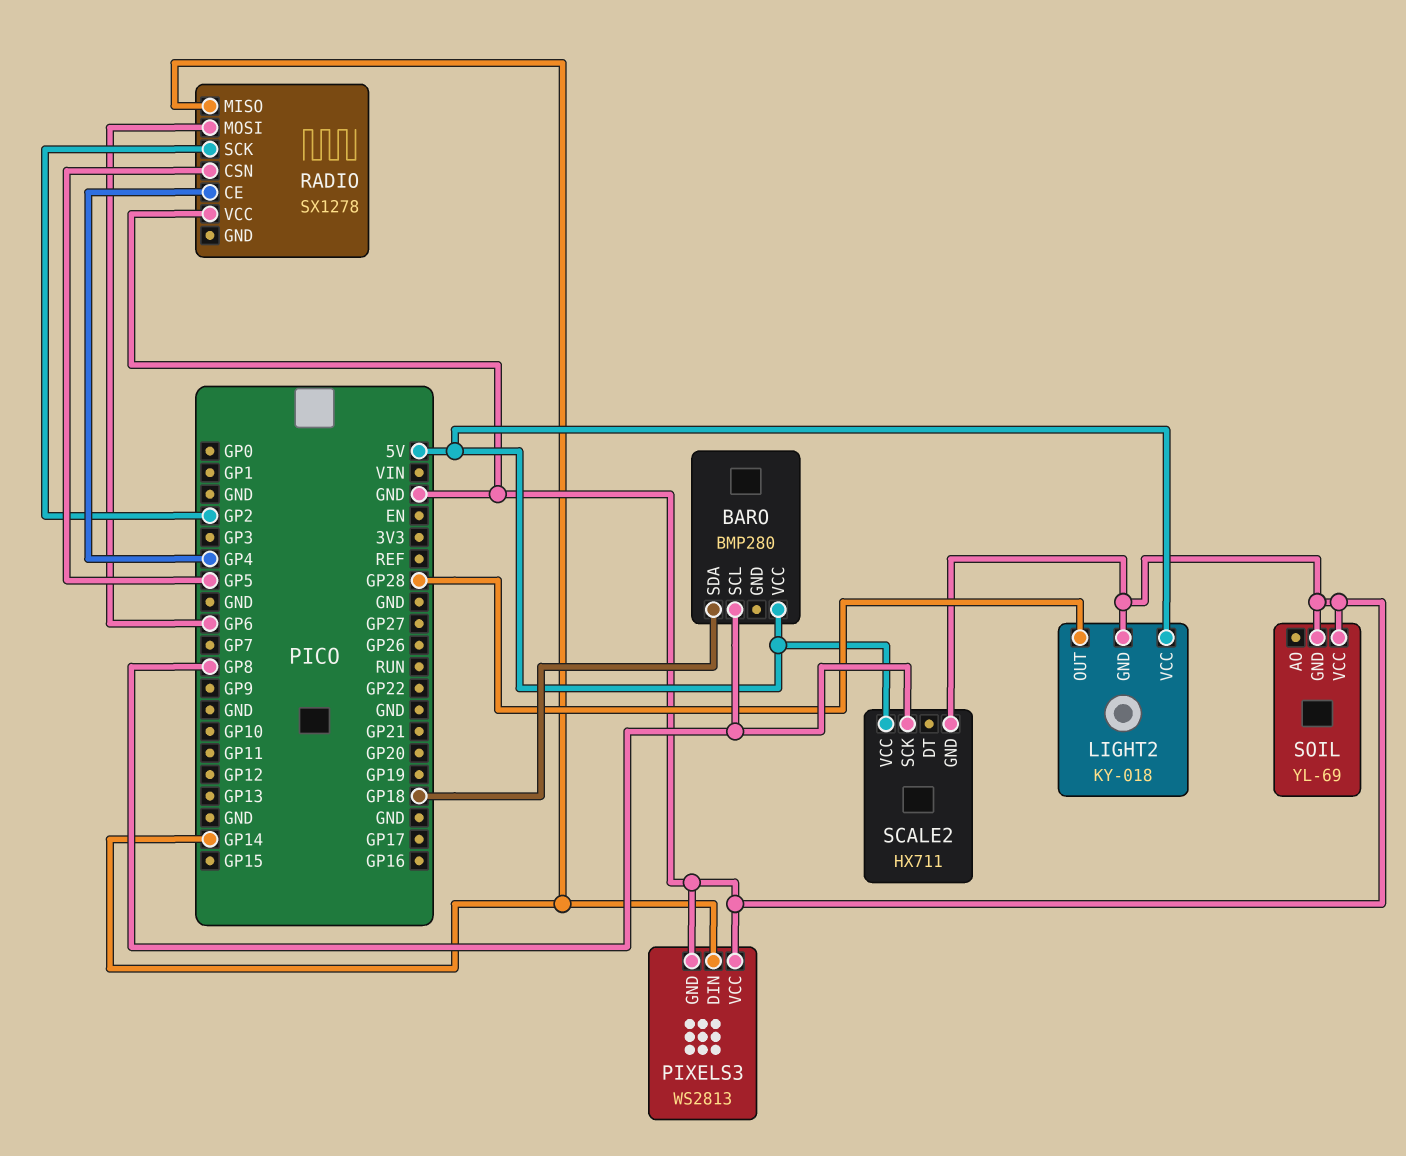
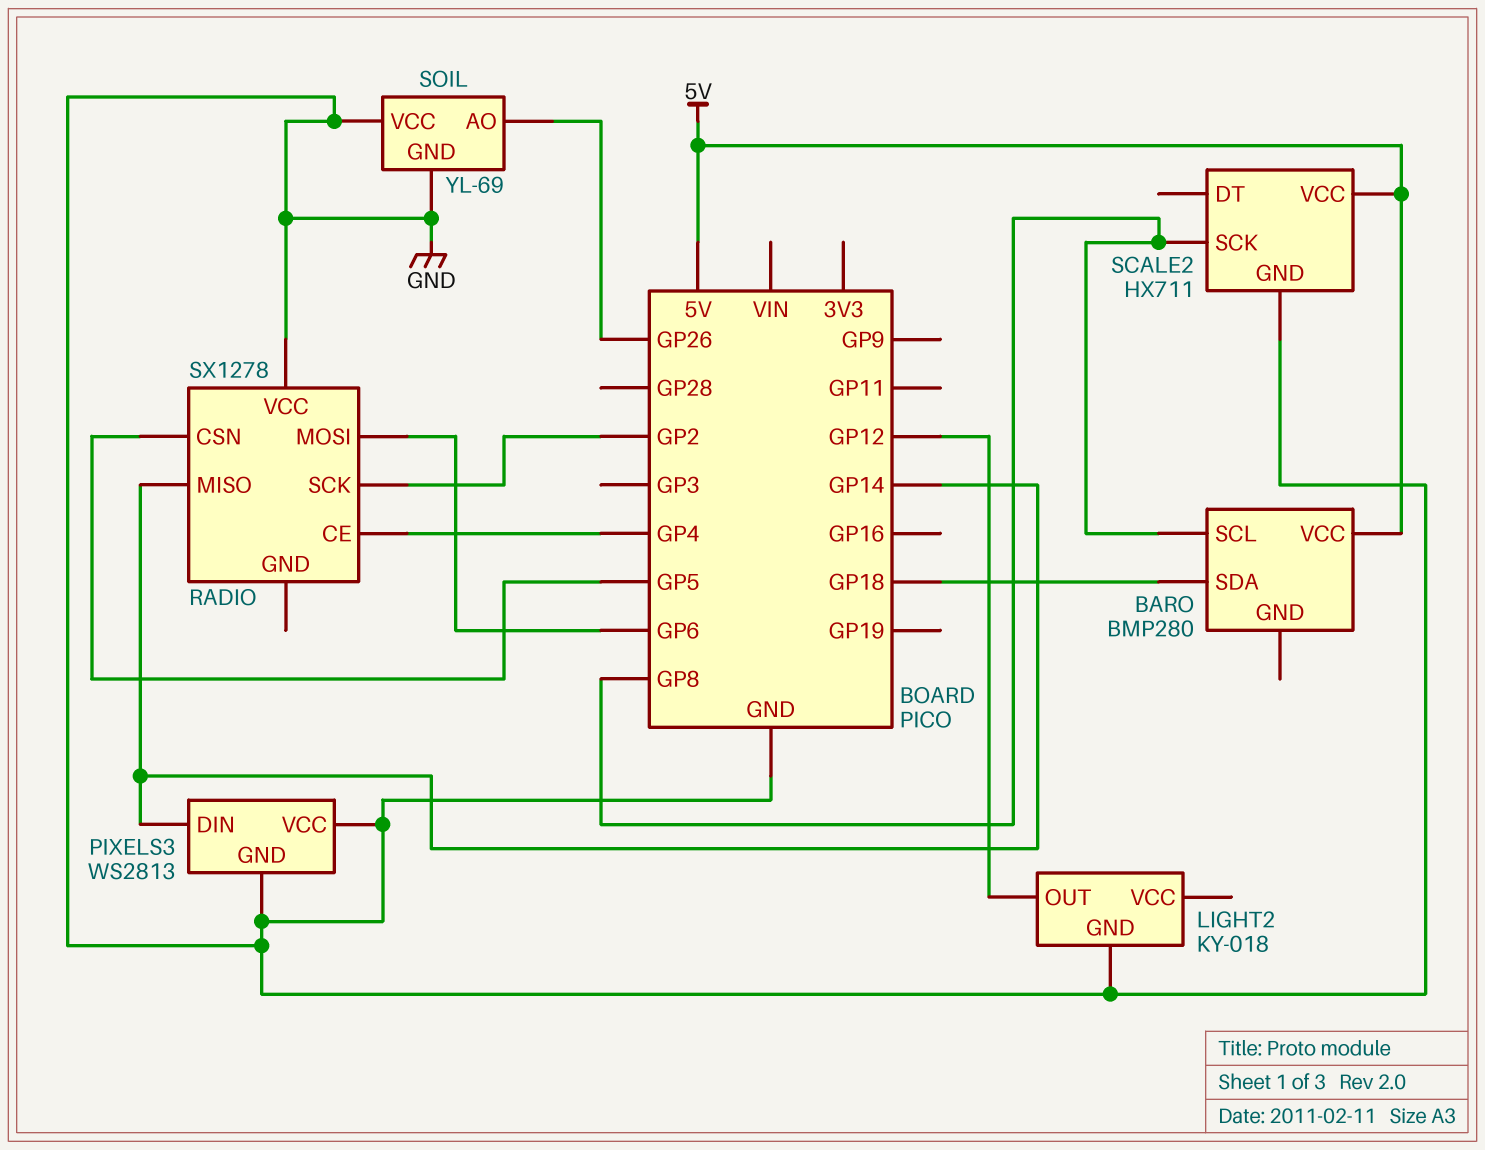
LIGHT2 pin OUT: GP28 -> GP12
LIGHT2 pin VCC: 5V -> none
SOIL pin AO: none -> GP26

